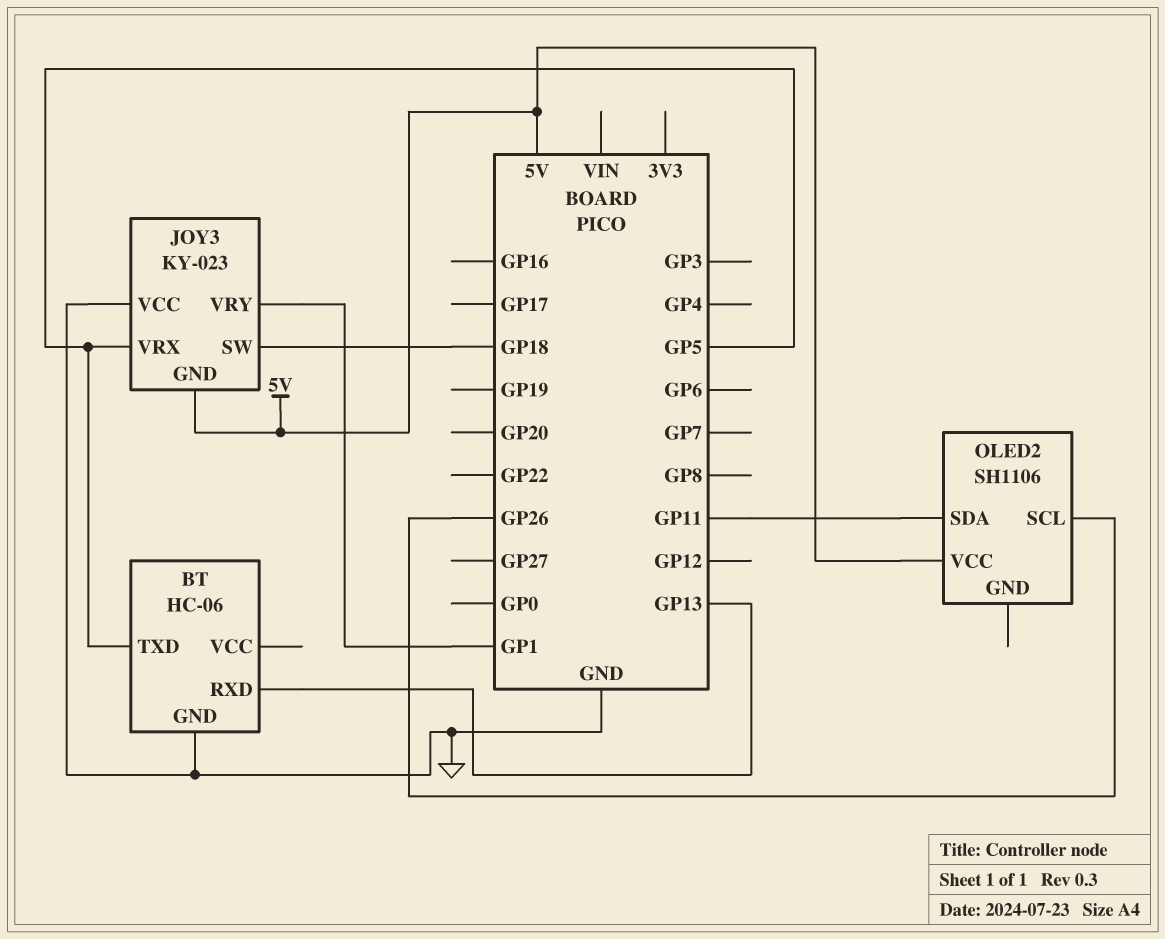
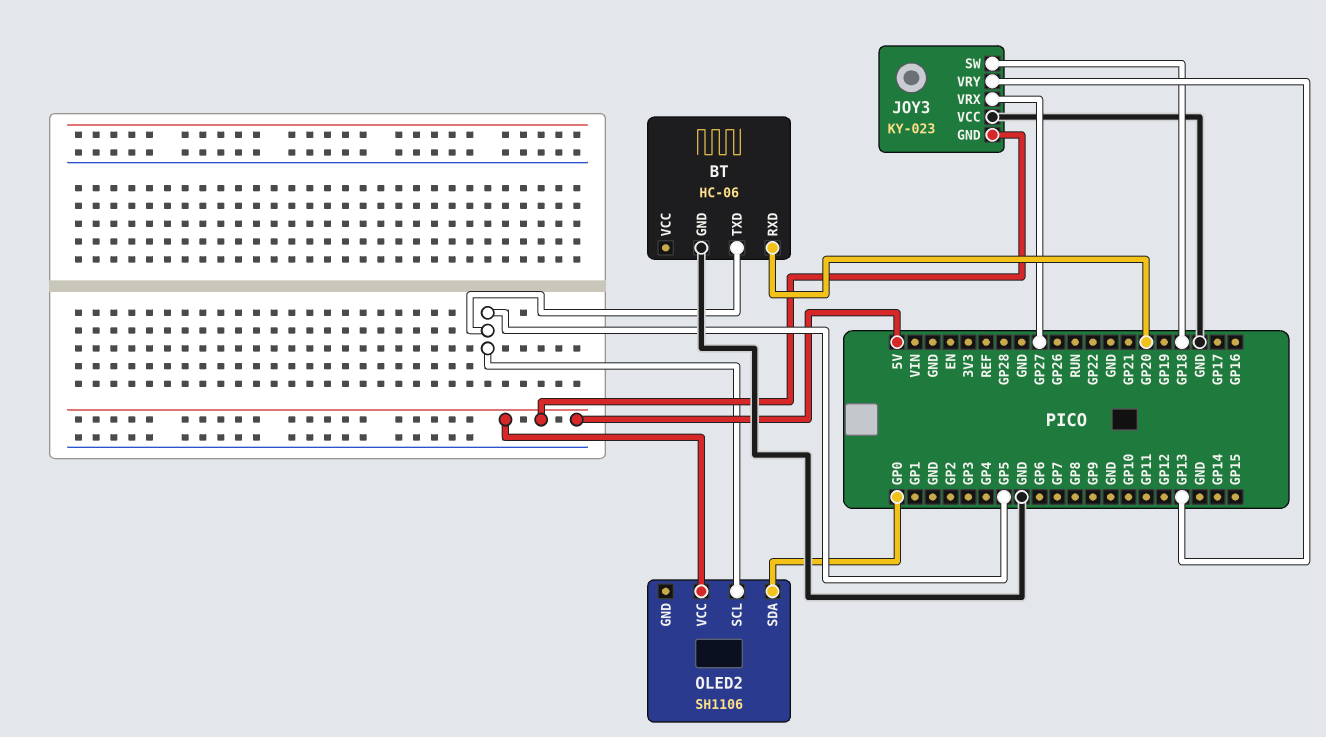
BT pin RXD: GP13 -> GP20
JOY3 pin VRX: GP5 -> GP27
JOY3 pin VRY: GP1 -> GP13
OLED2 pin SCL: GP26 -> GP5
OLED2 pin SDA: GP11 -> GP0

